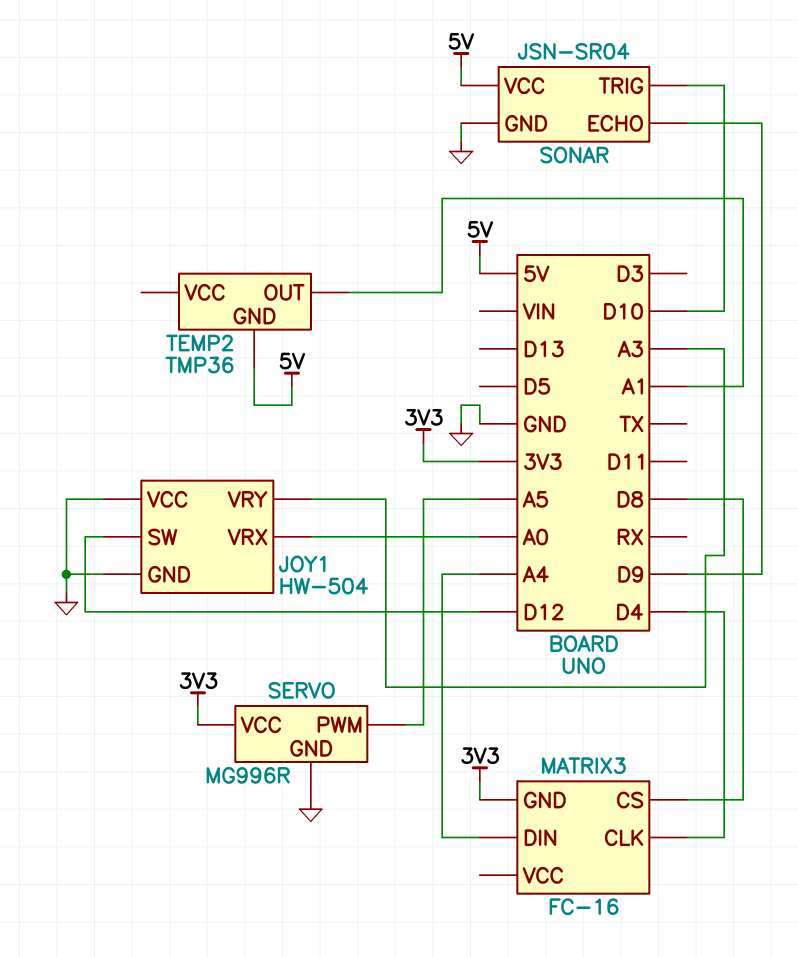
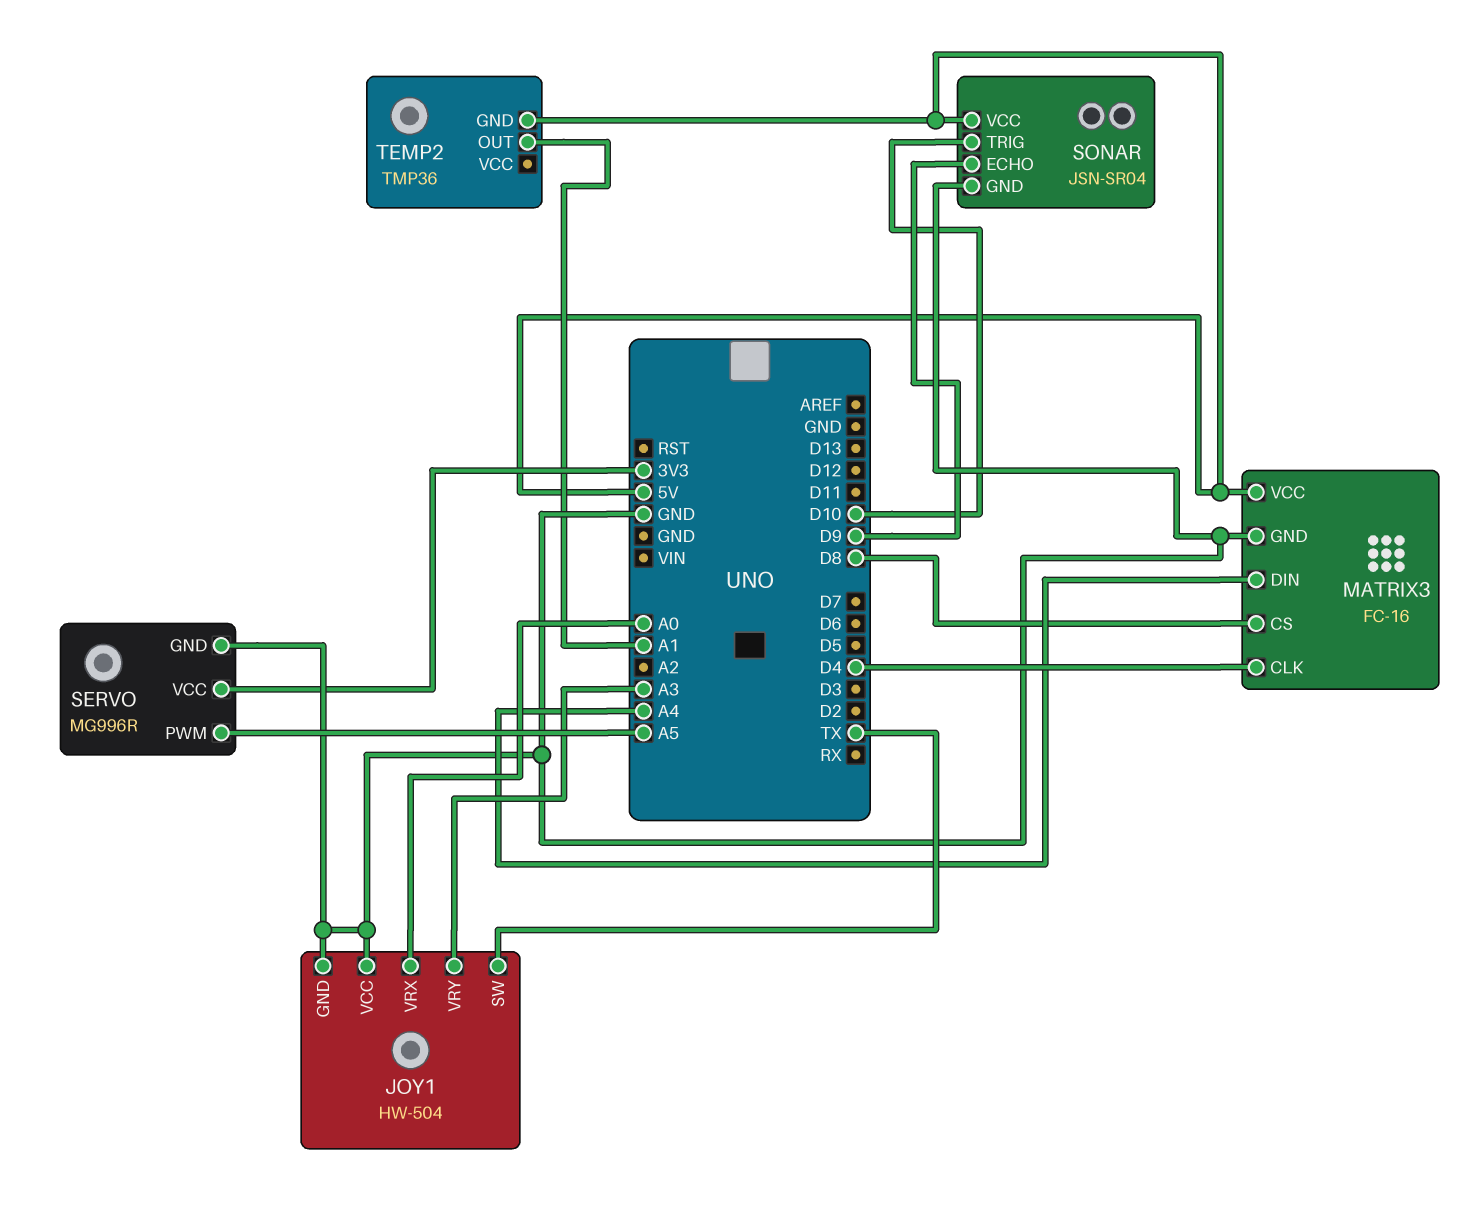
JOY1 pin SW: D12 -> TX
MATRIX3 pin GND: 3V3 -> GND
MATRIX3 pin VCC: none -> 5V

